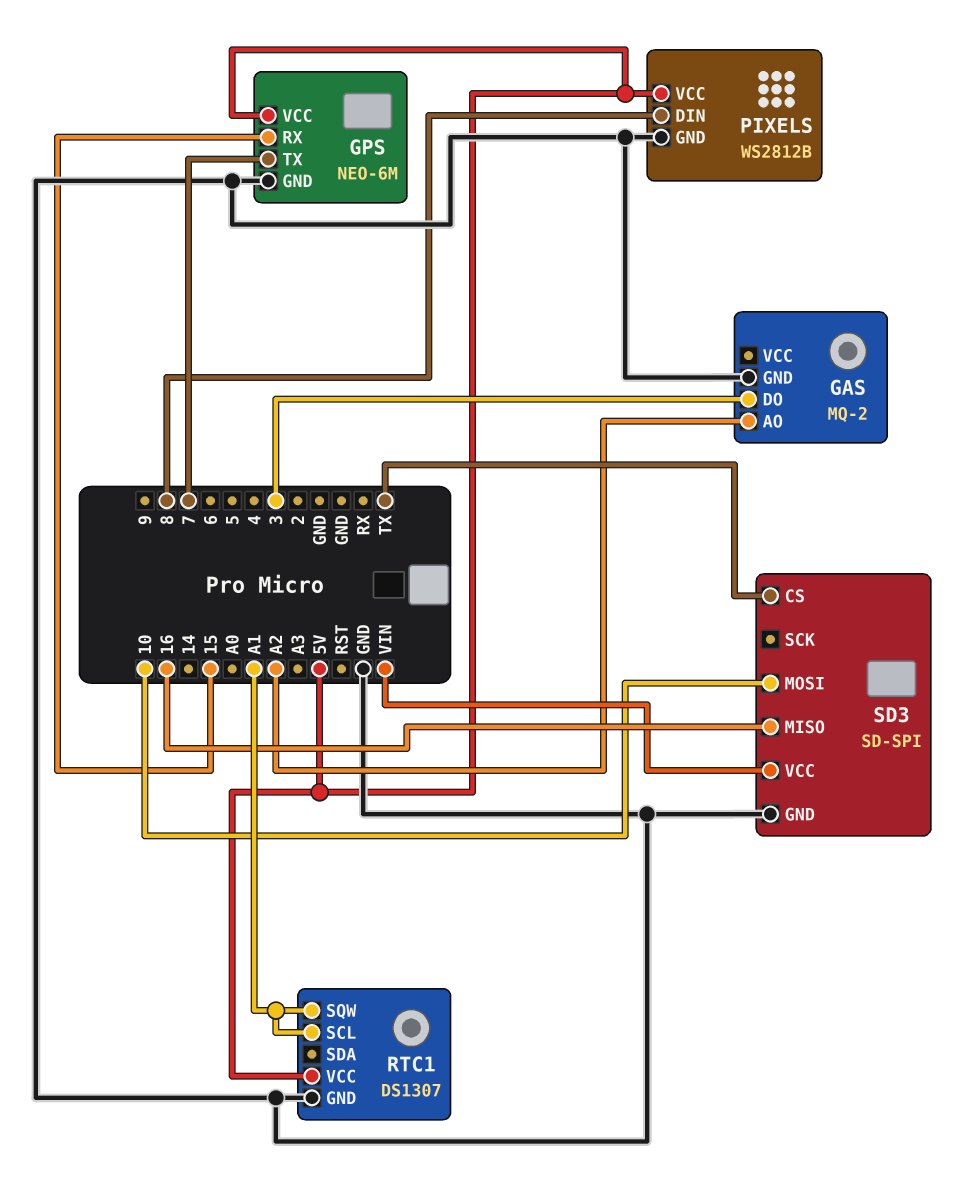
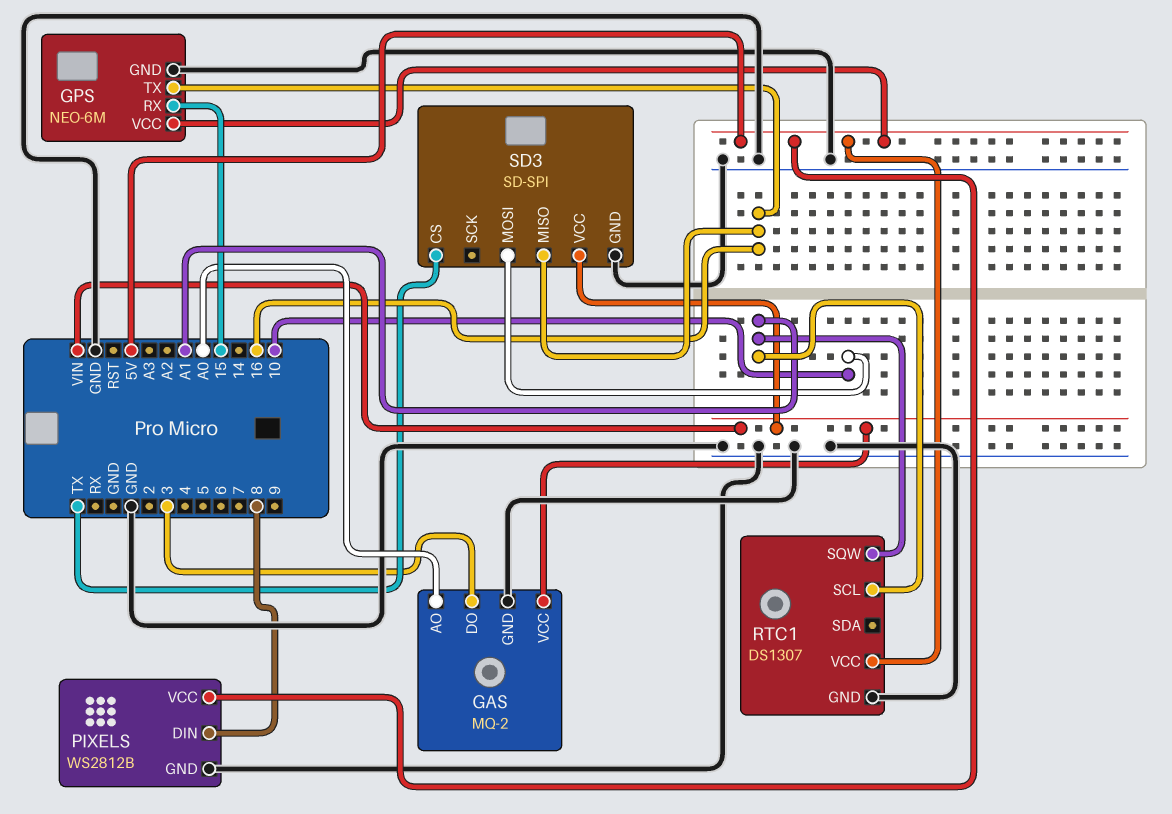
GAS pin AO: A2 -> A0
GAS pin VCC: none -> VIN
GPS pin TX: 7 -> 16

